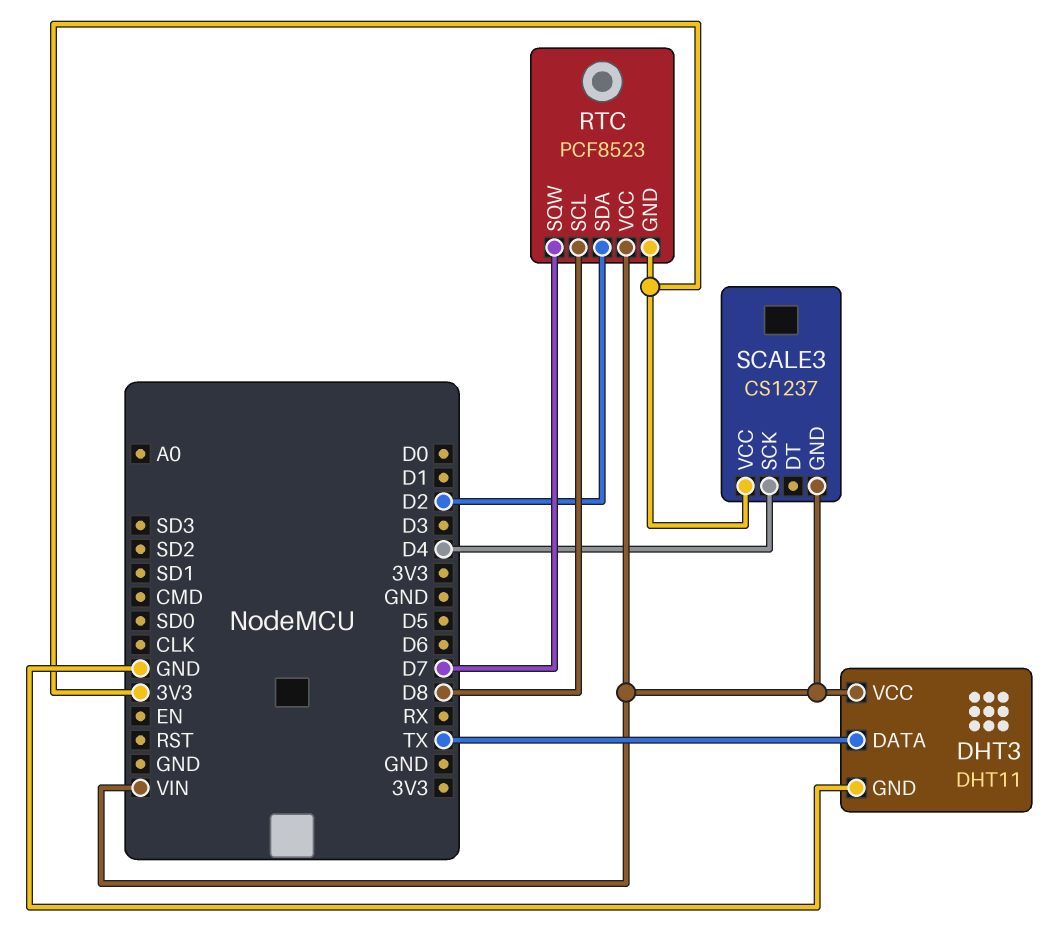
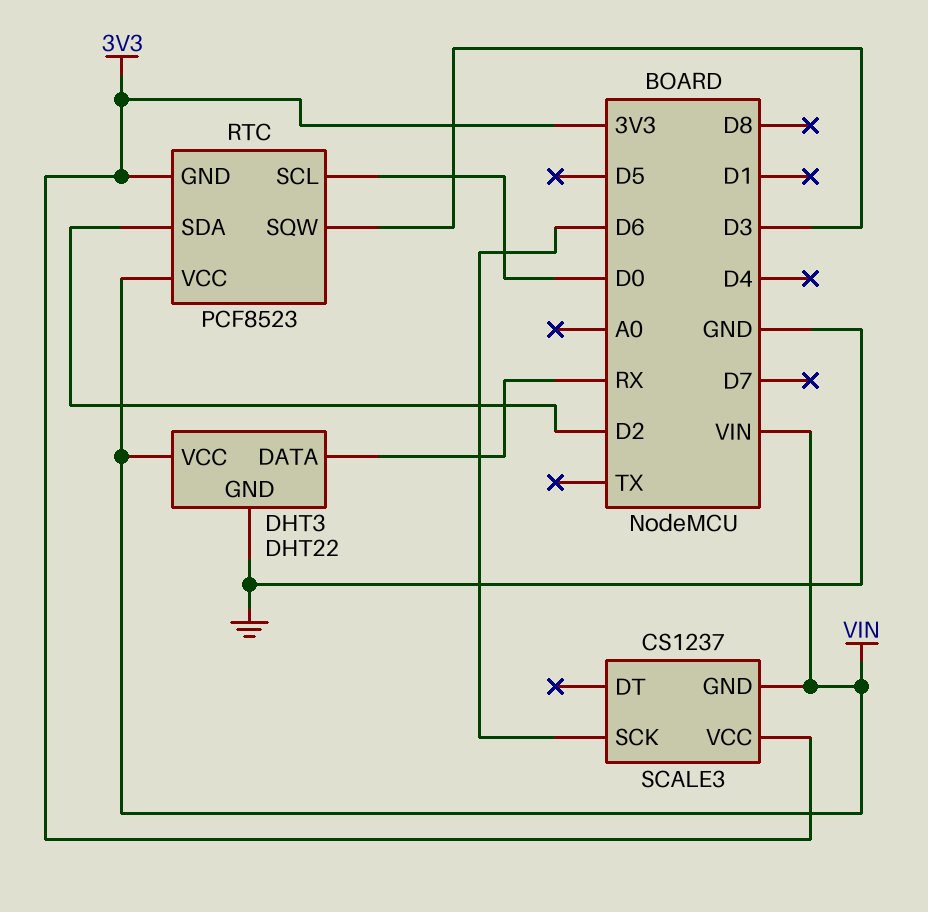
DHT3: DHT11 -> DHT22
DHT3 pin DATA: TX -> RX
RTC pin SCL: D8 -> D0
RTC pin SQW: D7 -> D3
SCALE3 pin SCK: D4 -> D6

